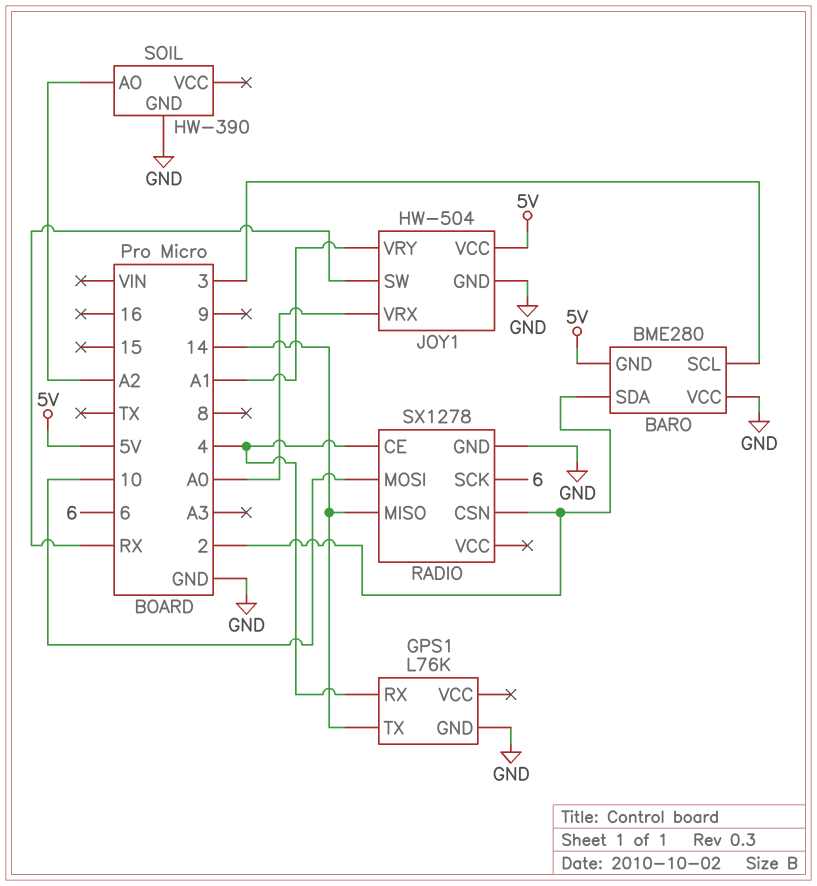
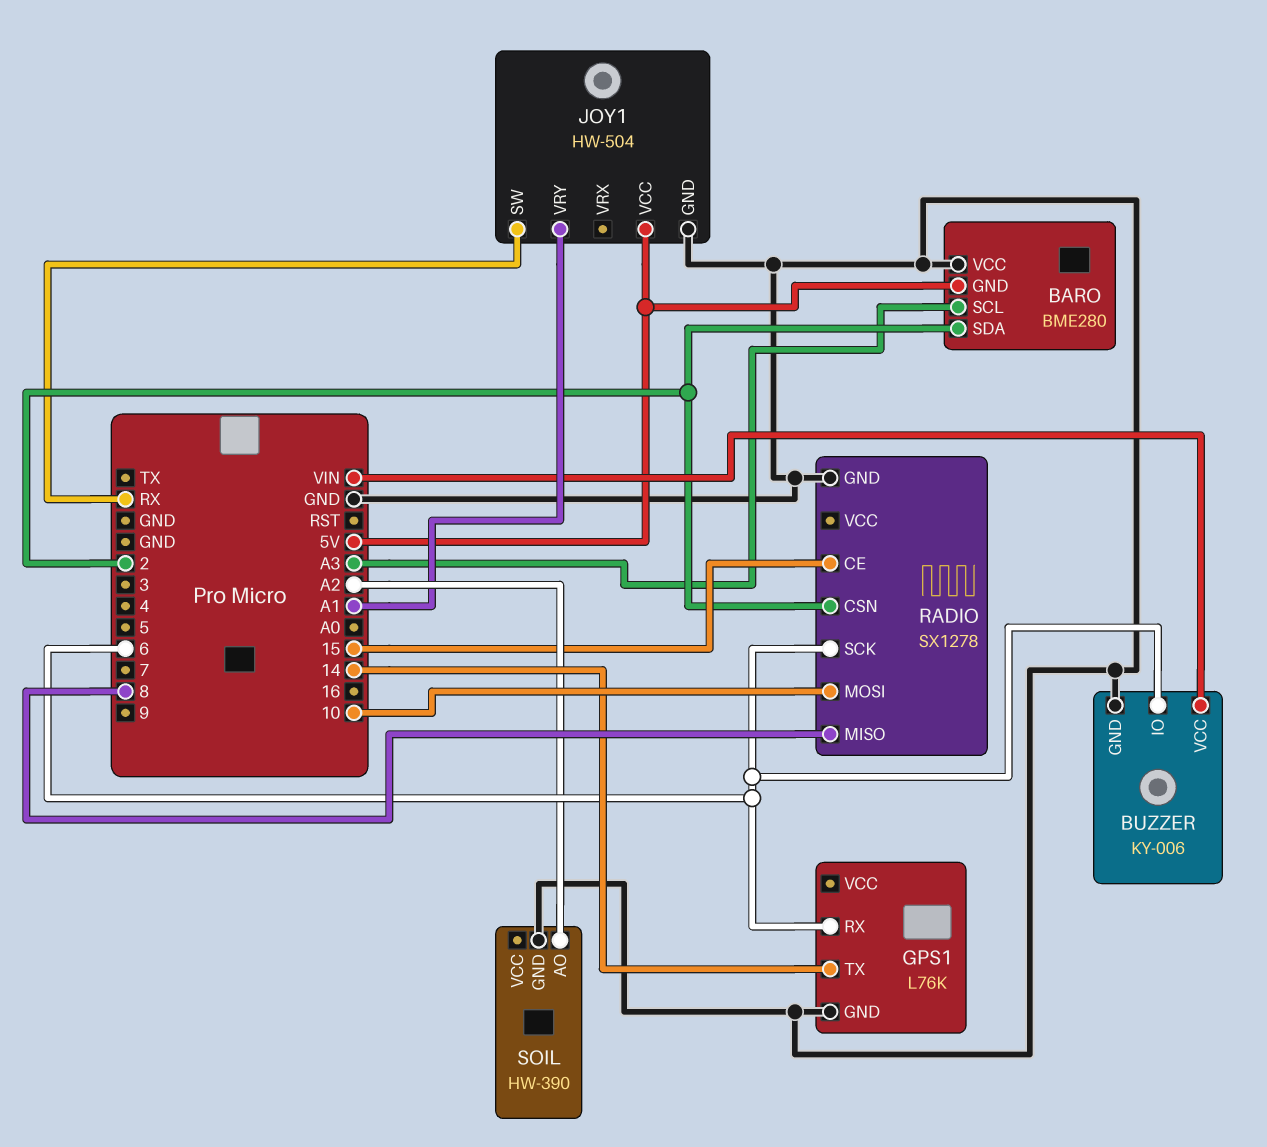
BARO pin SCL: 3 -> A3
BUZZER: none -> KY-006
BUZZER pin GND: none -> GND
BUZZER pin IO: none -> 6
BUZZER pin VCC: none -> VIN
GPS1 pin RX: 4 -> 6
JOY1 pin VRX: A0 -> none
RADIO pin CE: 4 -> 15
RADIO pin MISO: 14 -> 8

